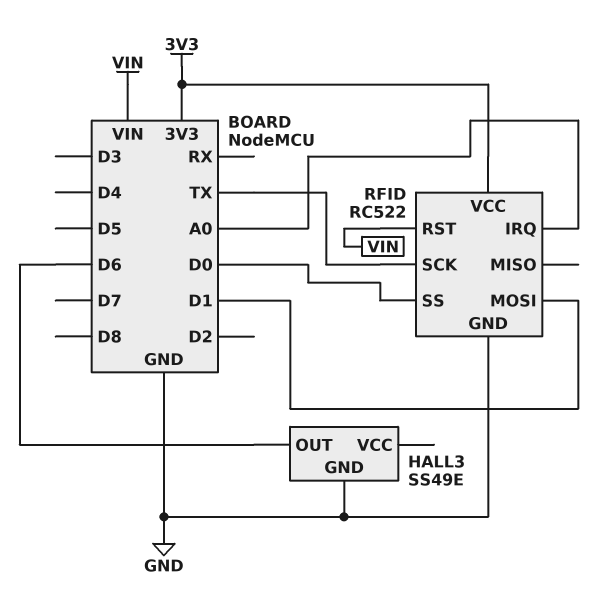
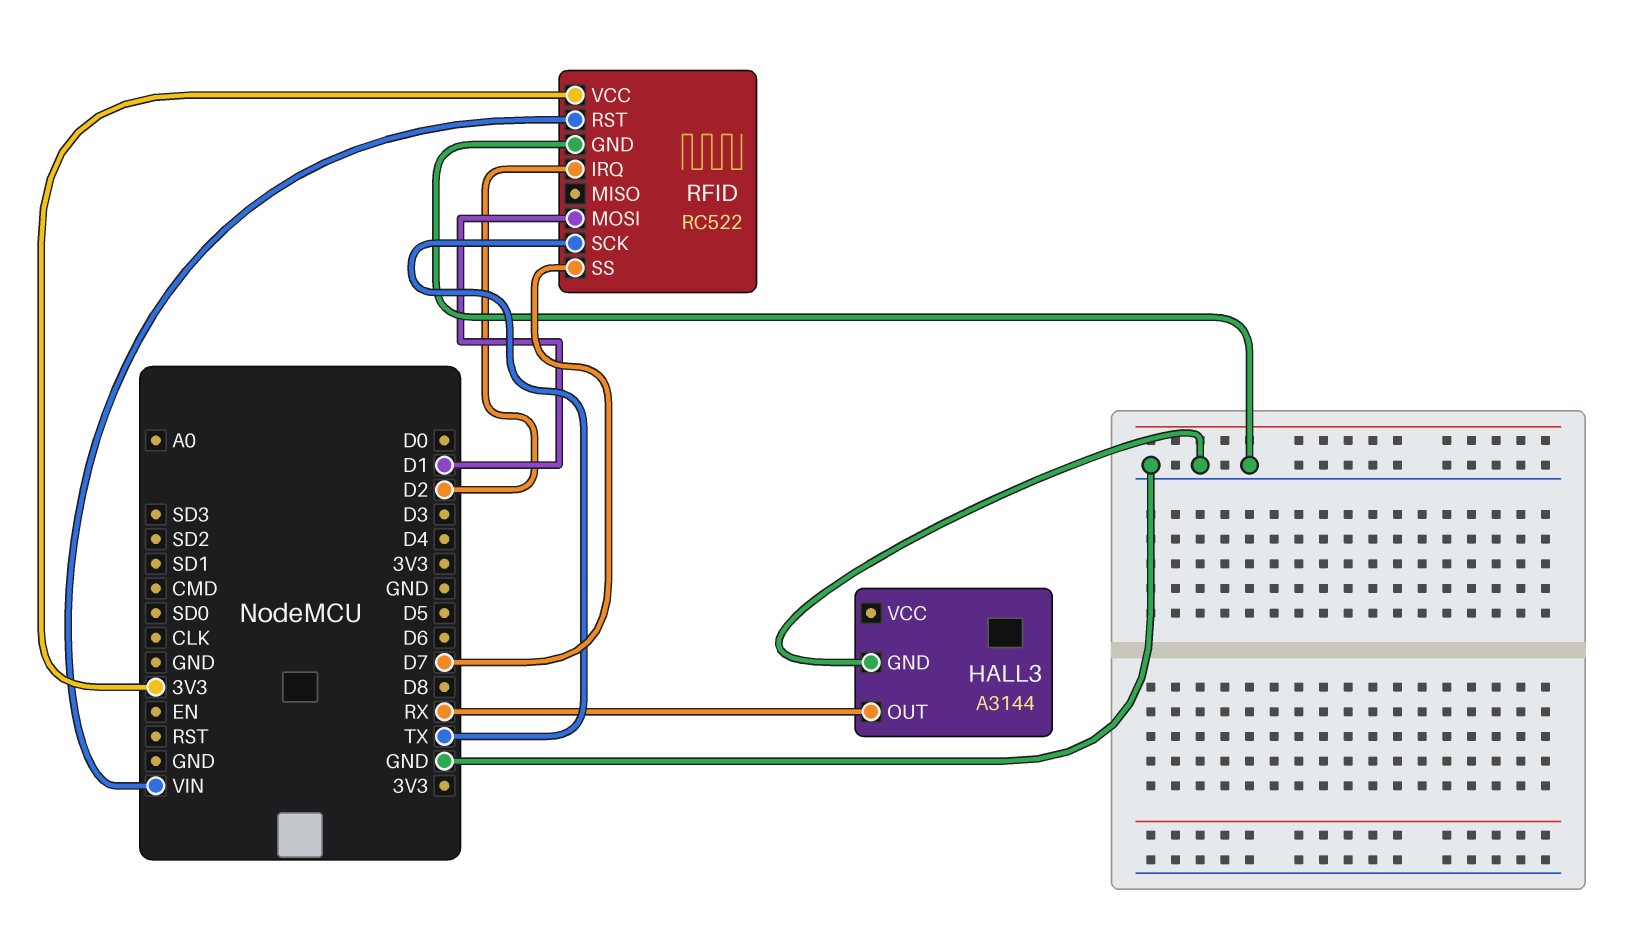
HALL3: SS49E -> A3144
HALL3 pin OUT: D6 -> RX
RFID pin IRQ: A0 -> D2
RFID pin SS: D0 -> D7

